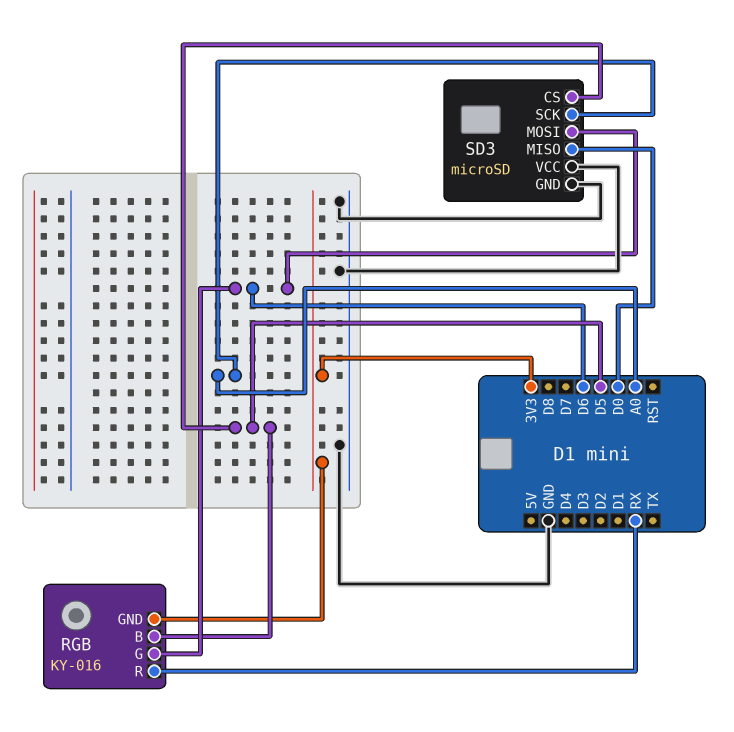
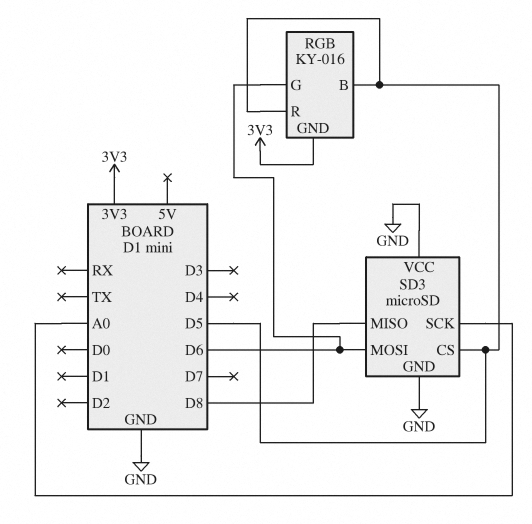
RGB pin R: RX -> D5
SD3 pin MISO: D0 -> D8

